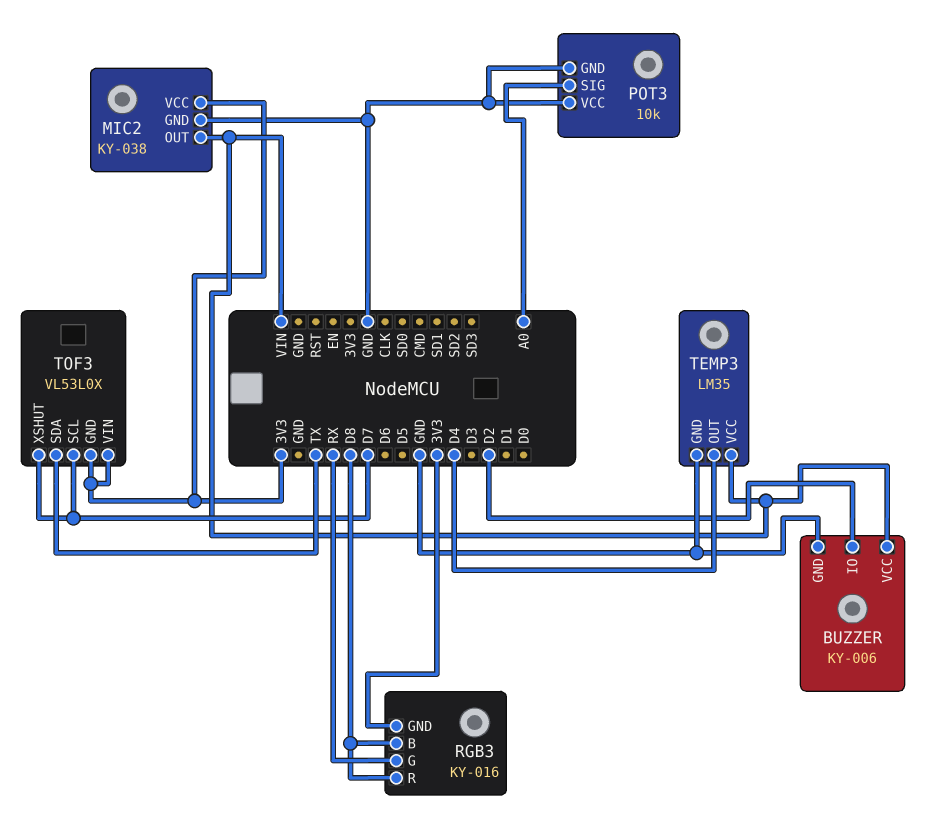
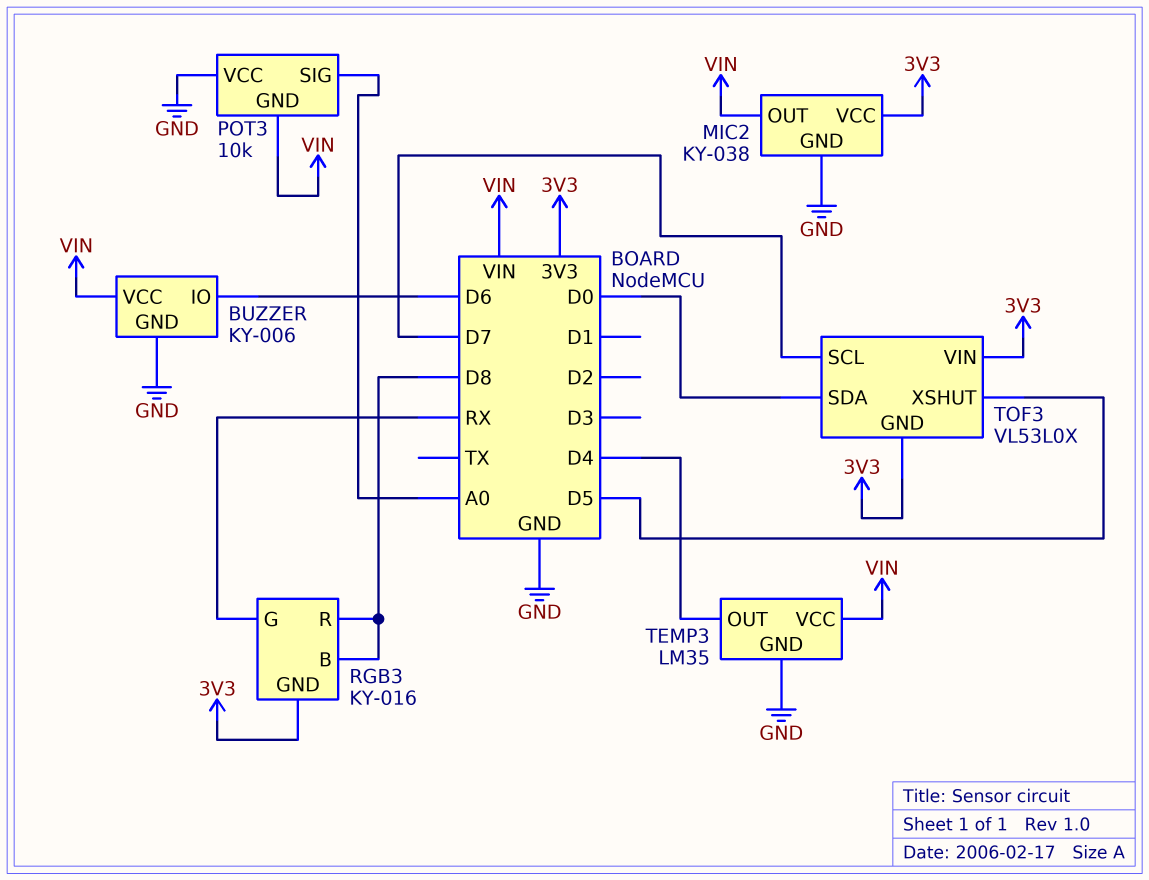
BUZZER pin IO: D2 -> D6
POT3 pin GND: GND -> VIN
TOF3 pin SDA: TX -> D0
TOF3 pin XSHUT: D7 -> D5

